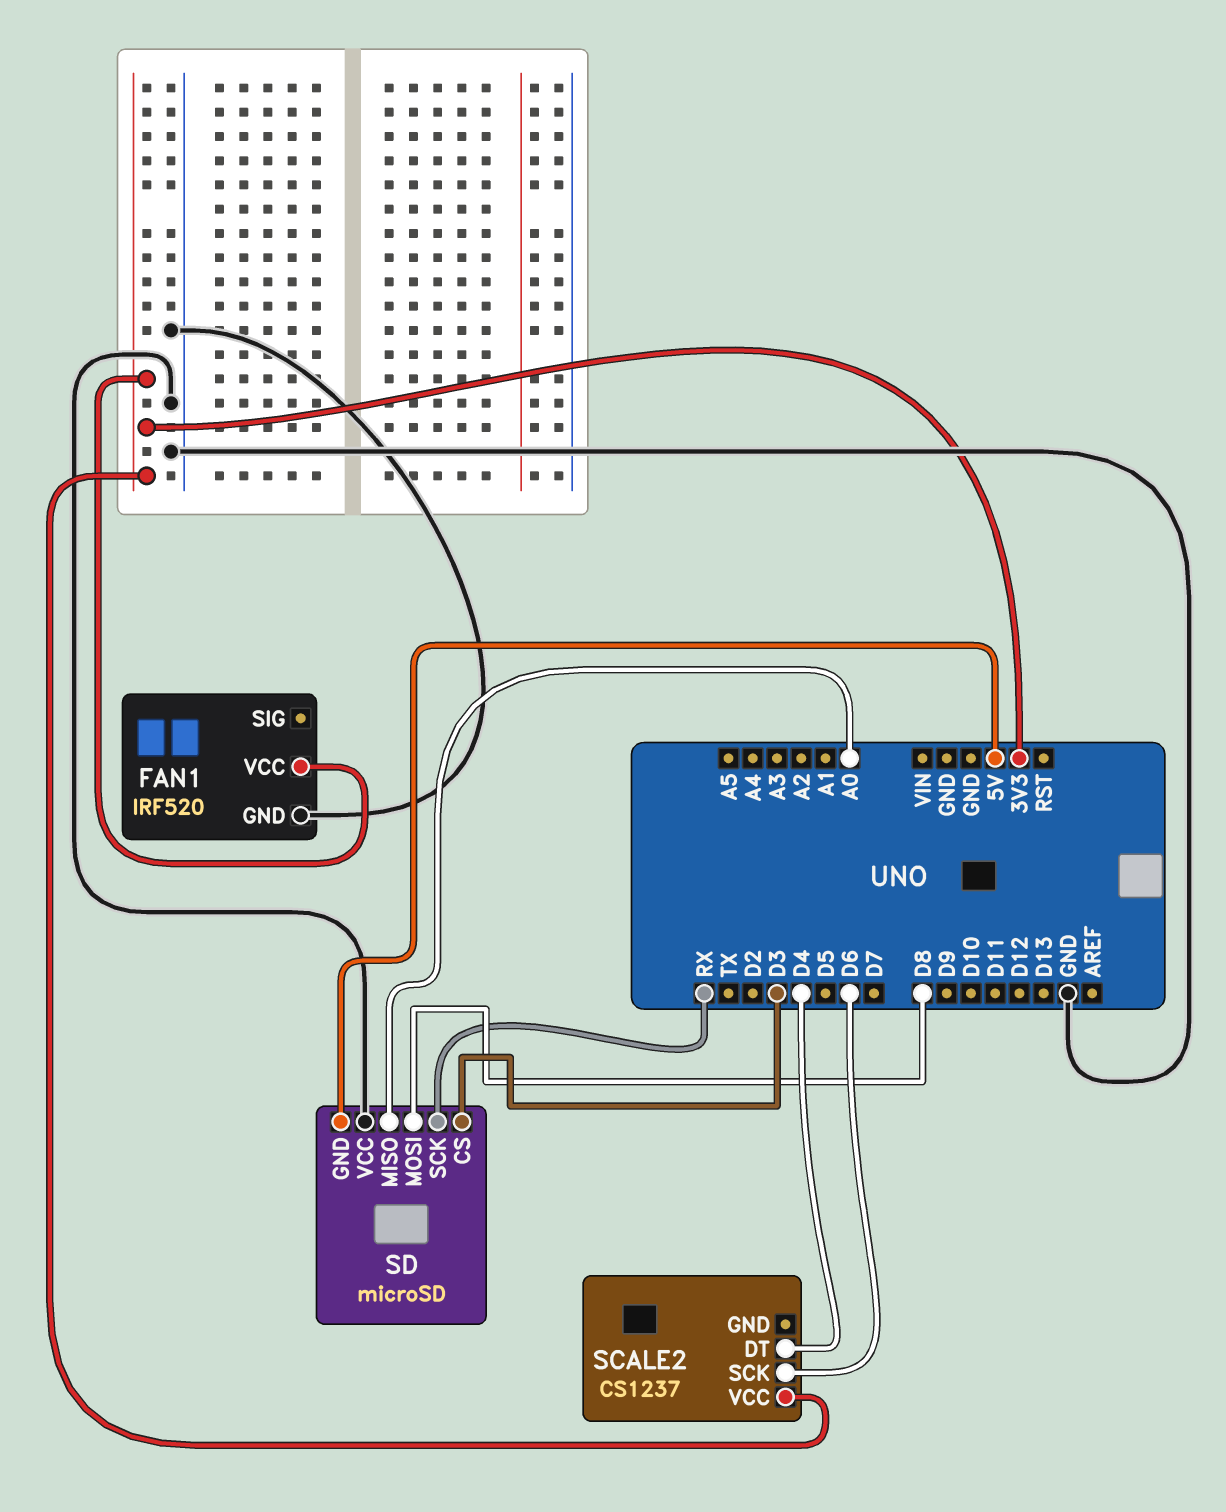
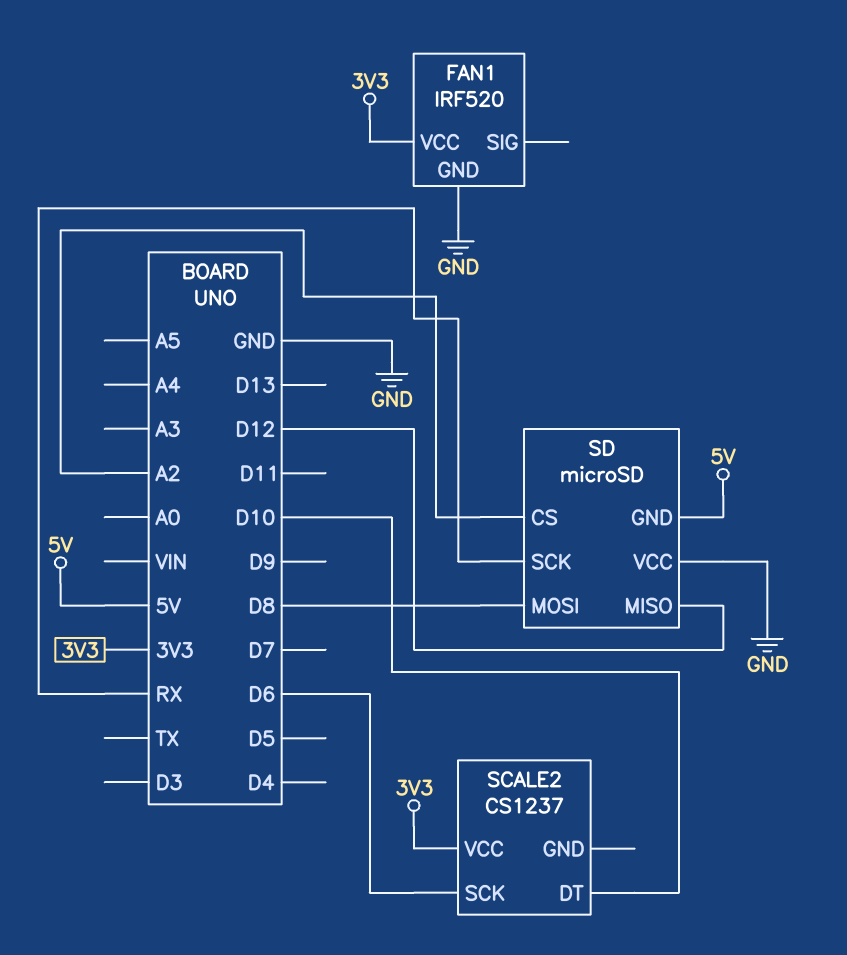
SCALE2 pin DT: D4 -> D10
SD pin CS: D3 -> A2
SD pin MISO: A0 -> D12

